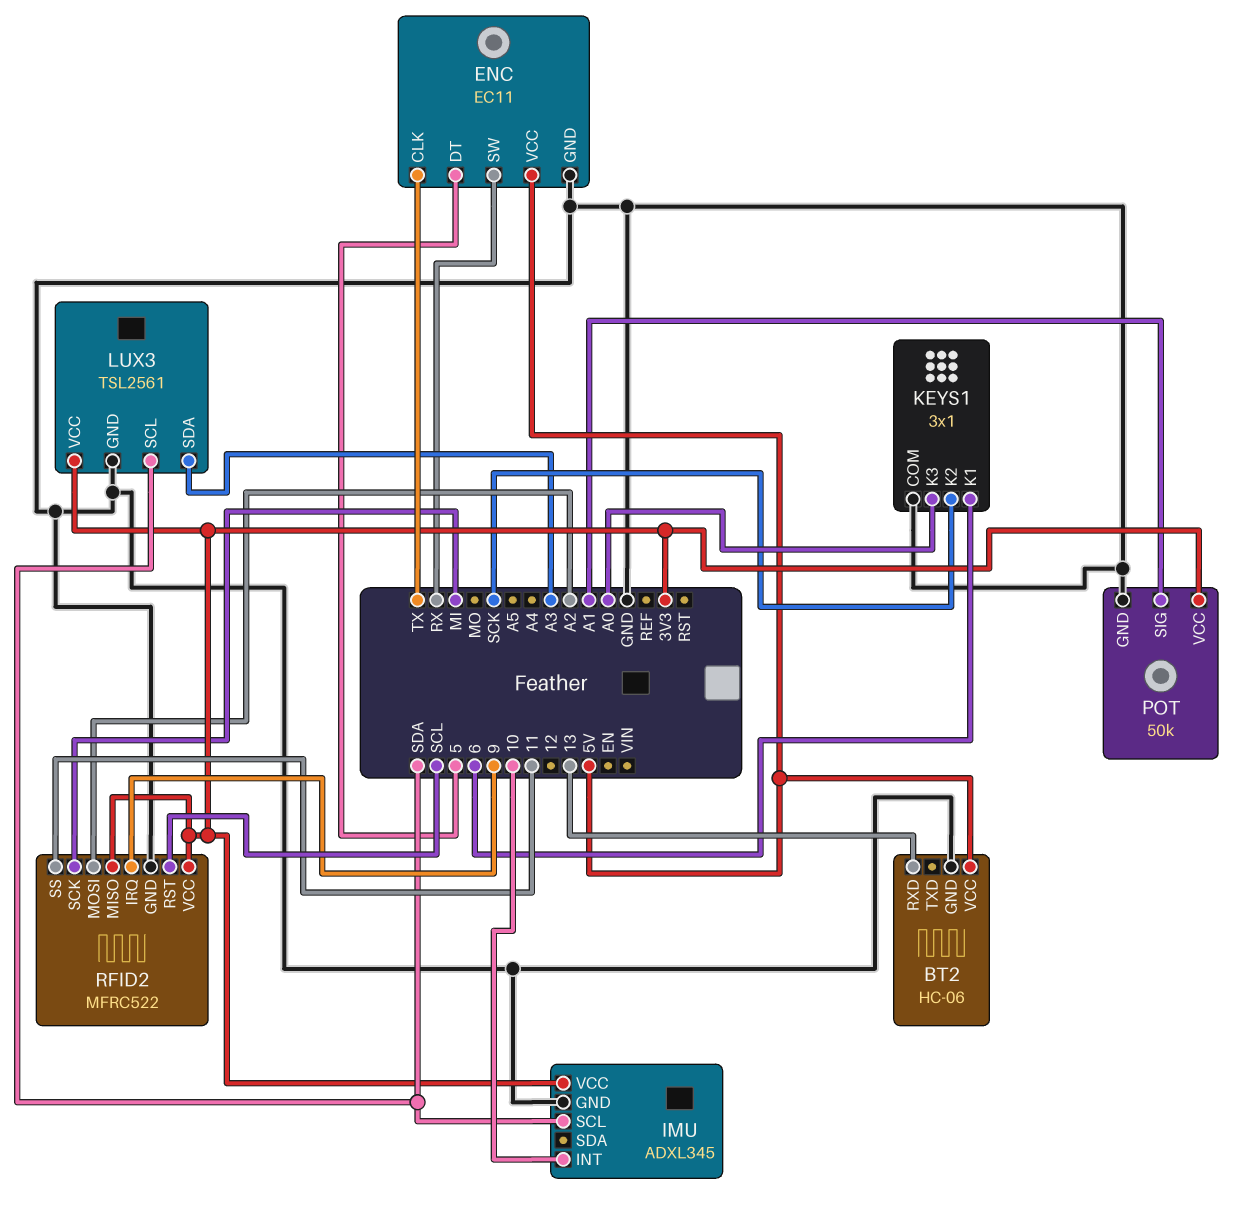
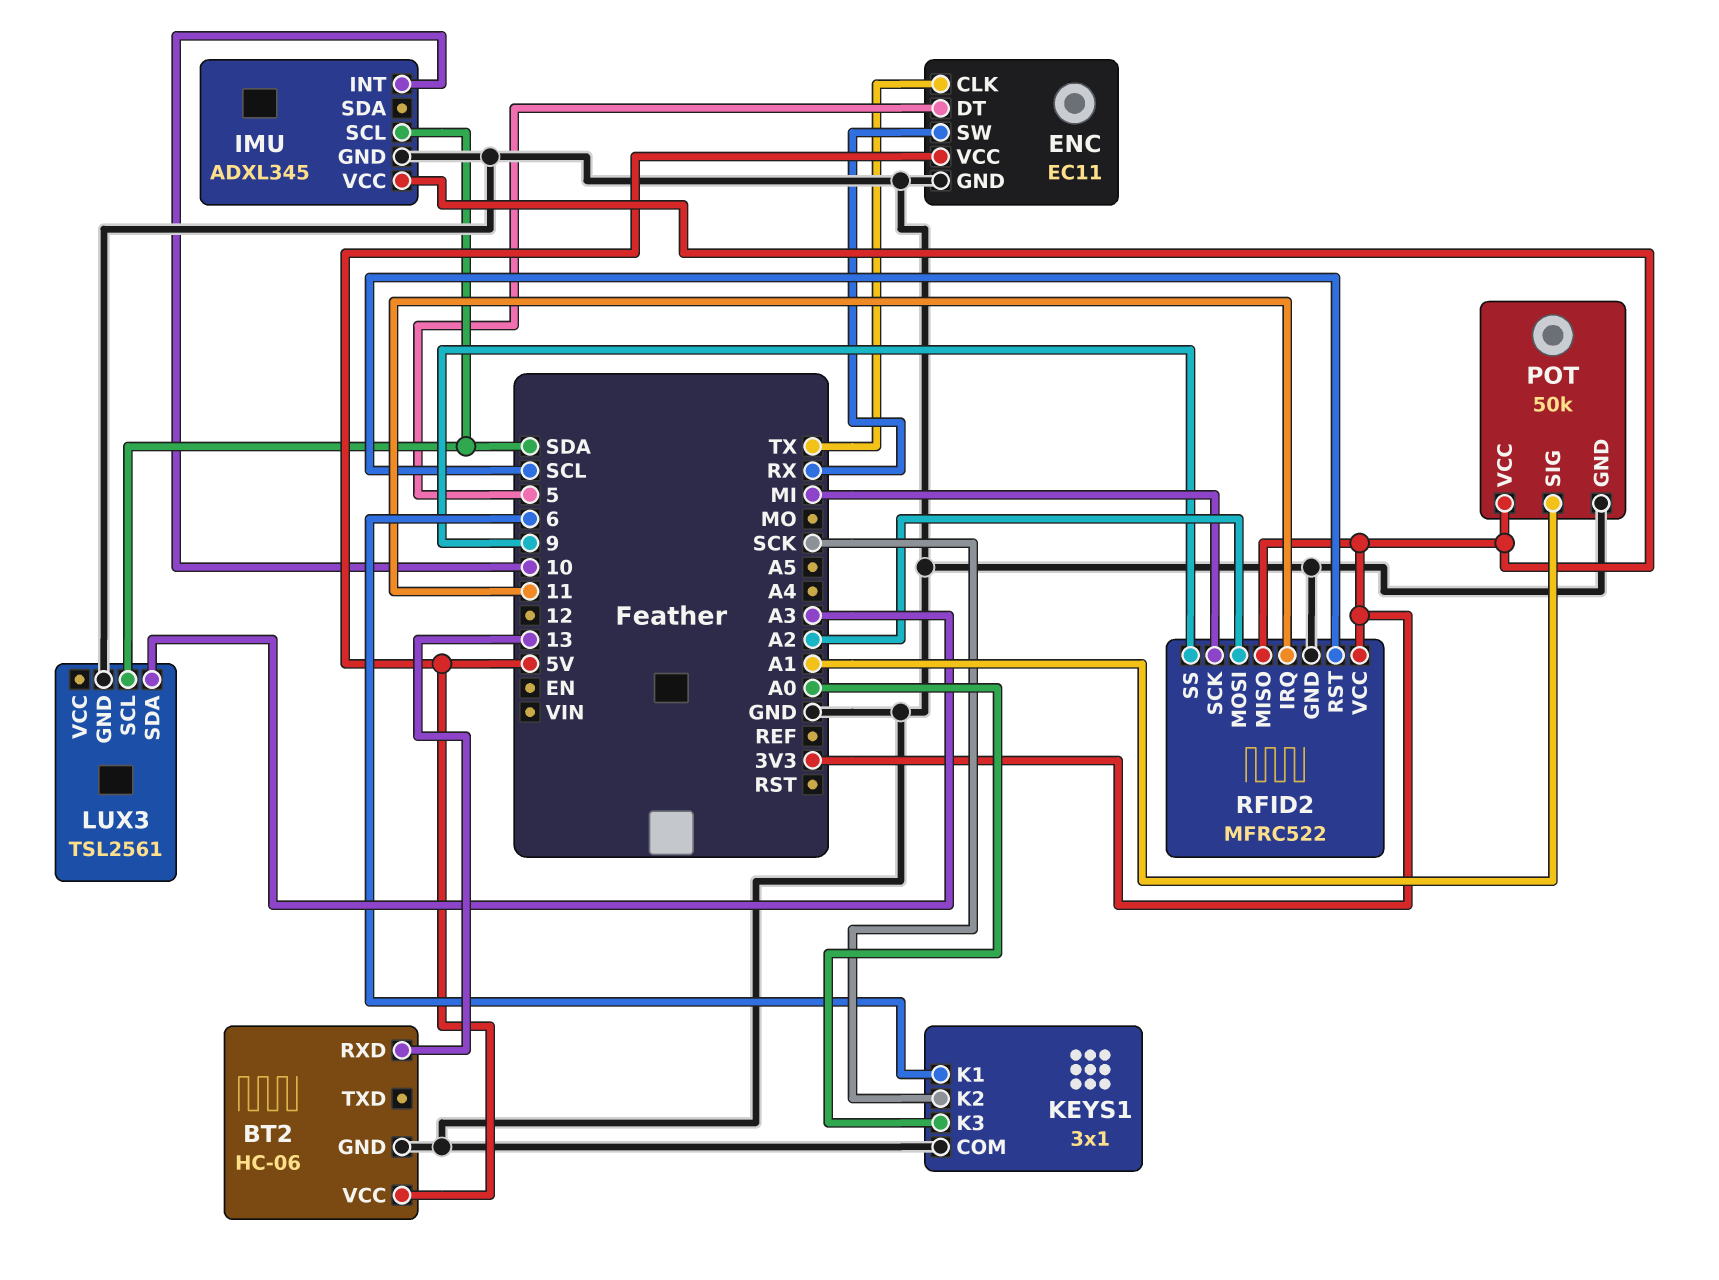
LUX3 pin VCC: 3V3 -> none
RFID2 pin IRQ: 9 -> 11
RFID2 pin SS: 11 -> 9

